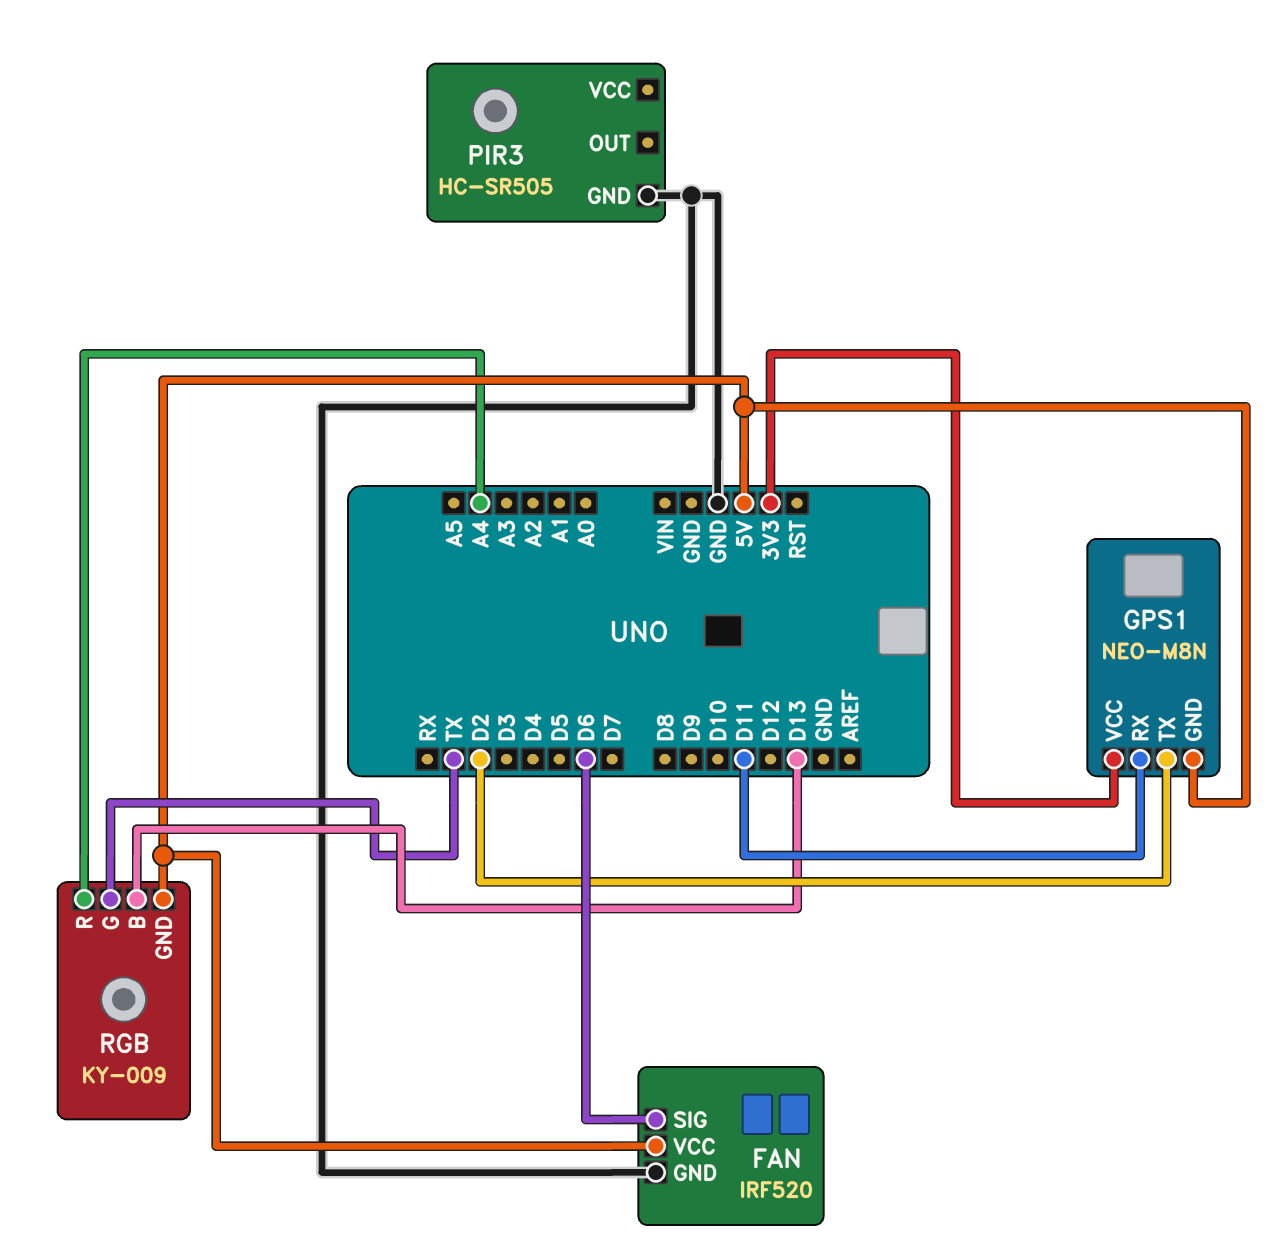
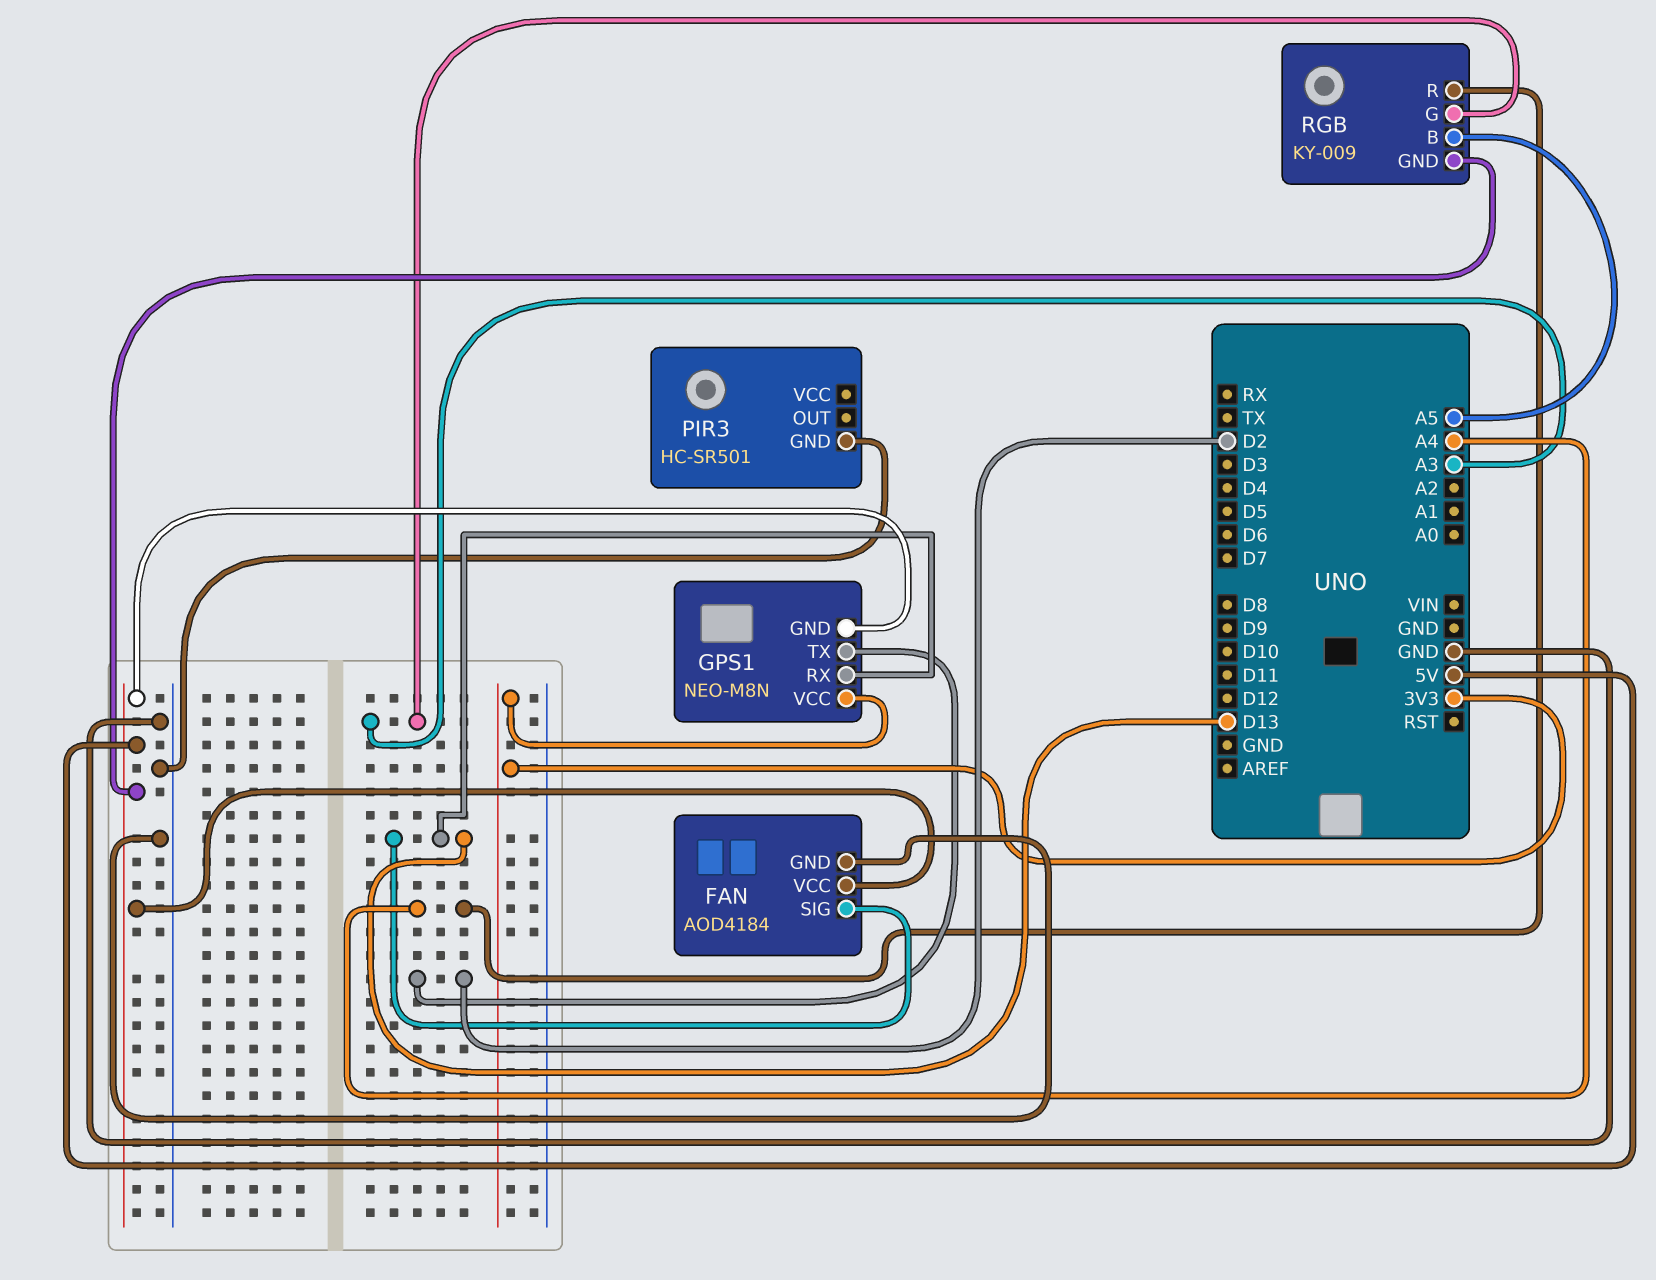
FAN: IRF520 -> AOD4184
FAN pin SIG: D6 -> D13
GPS1 pin RX: D11 -> D13
PIR3: HC-SR505 -> HC-SR501
RGB pin B: D13 -> A5
RGB pin G: TX -> A3

